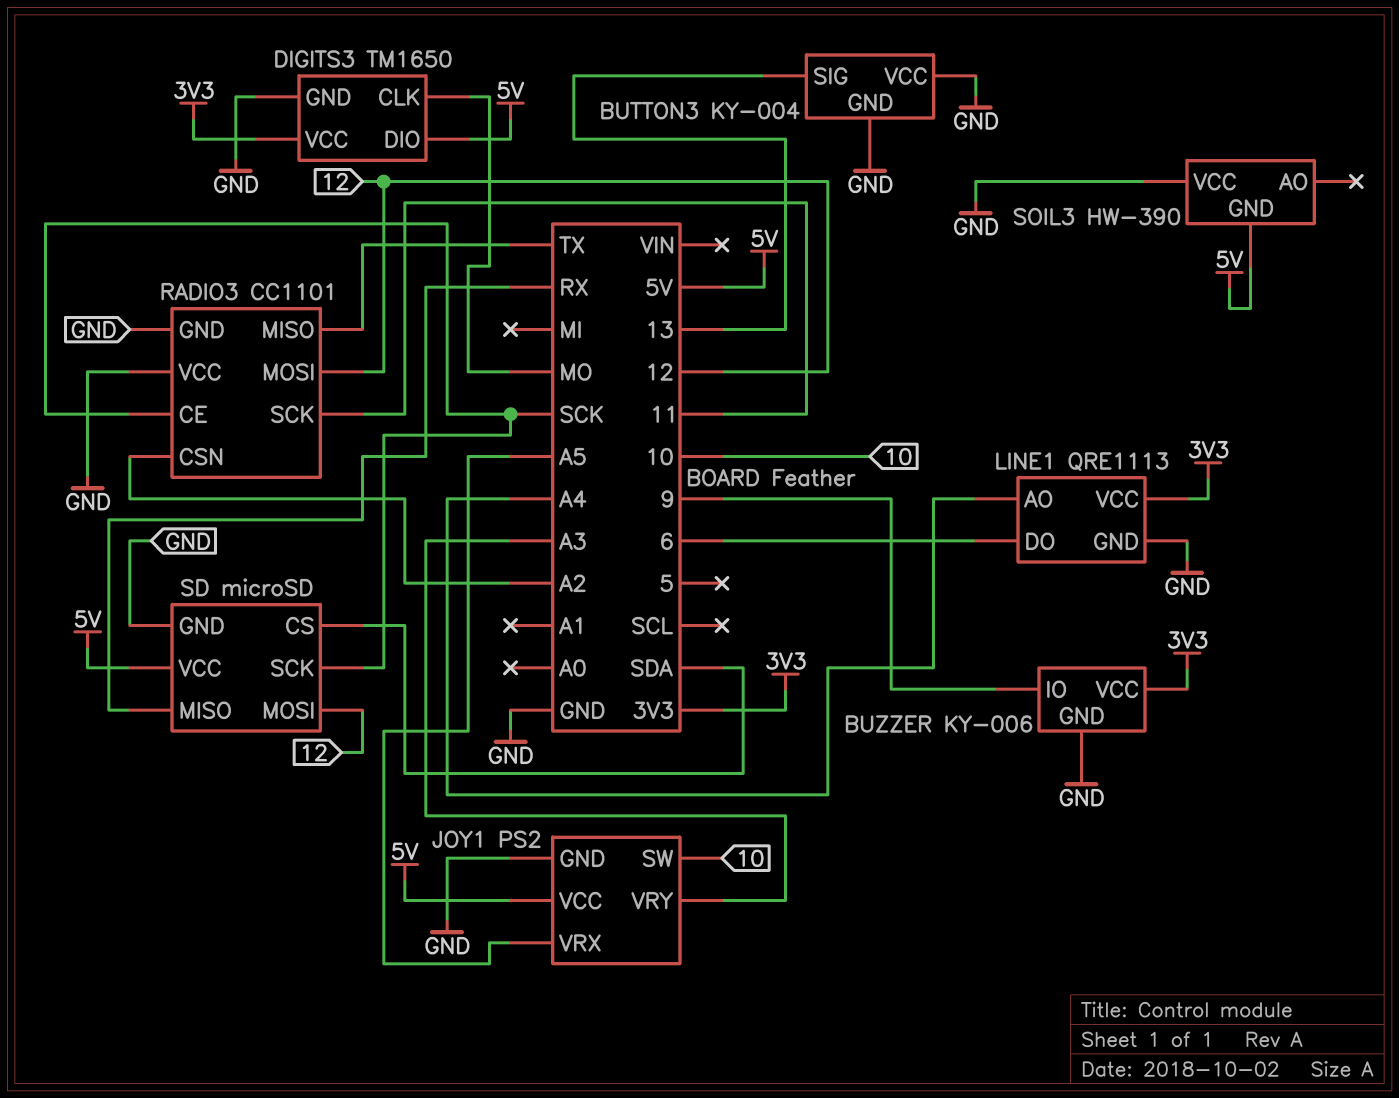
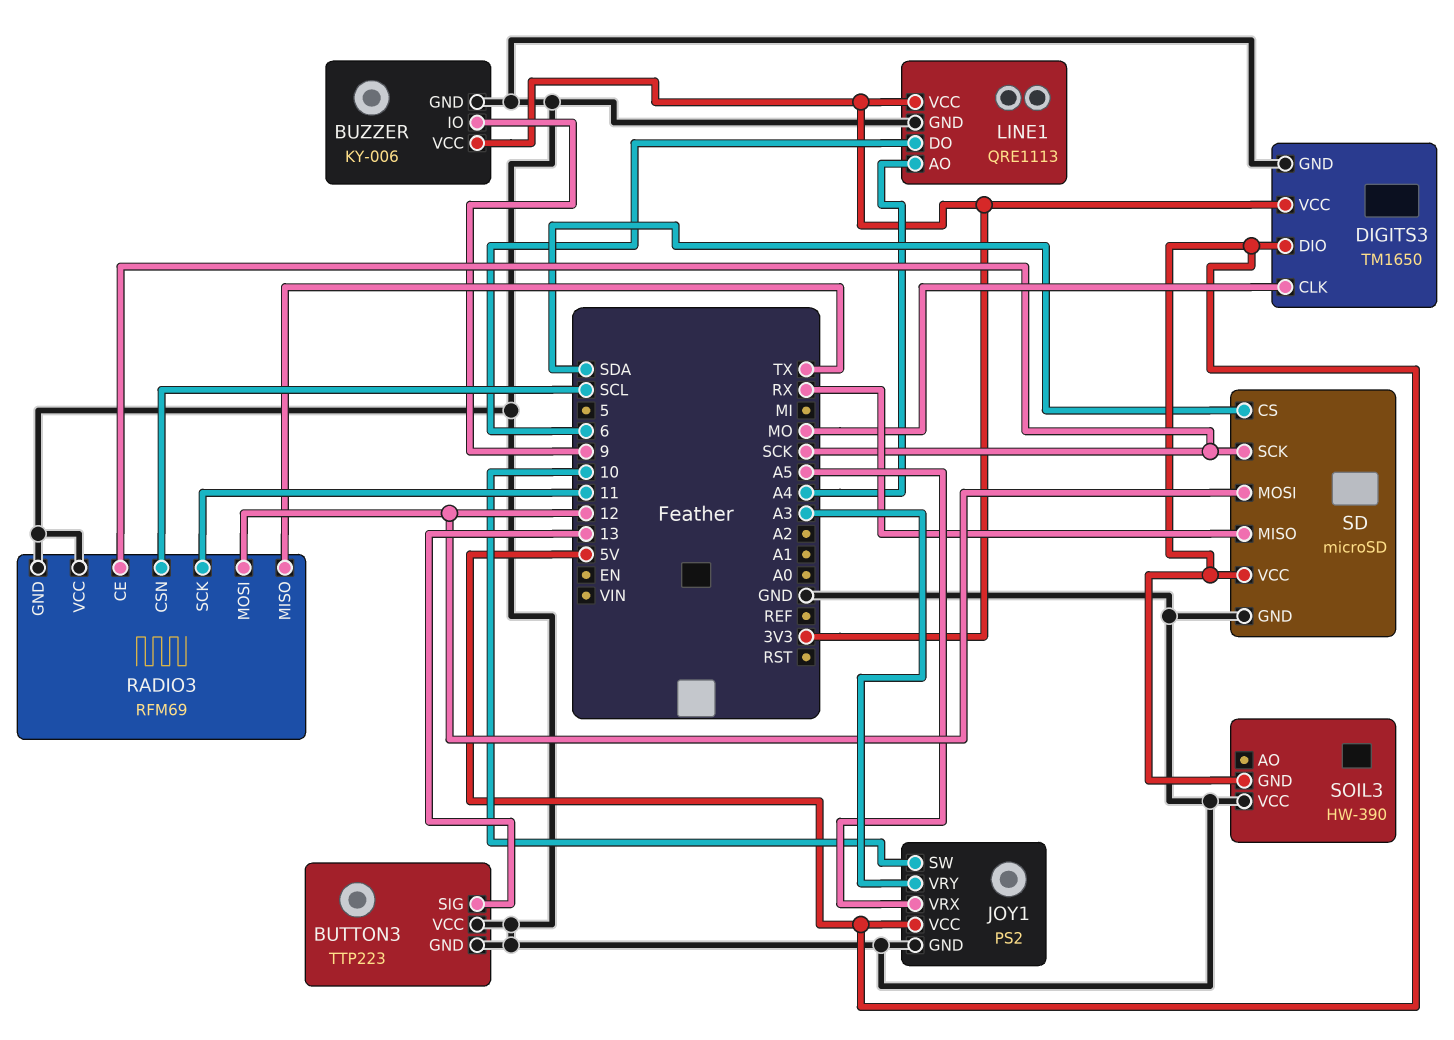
BUTTON3: KY-004 -> TTP223
RADIO3: CC1101 -> RFM69
RADIO3 pin CSN: A2 -> SCL

